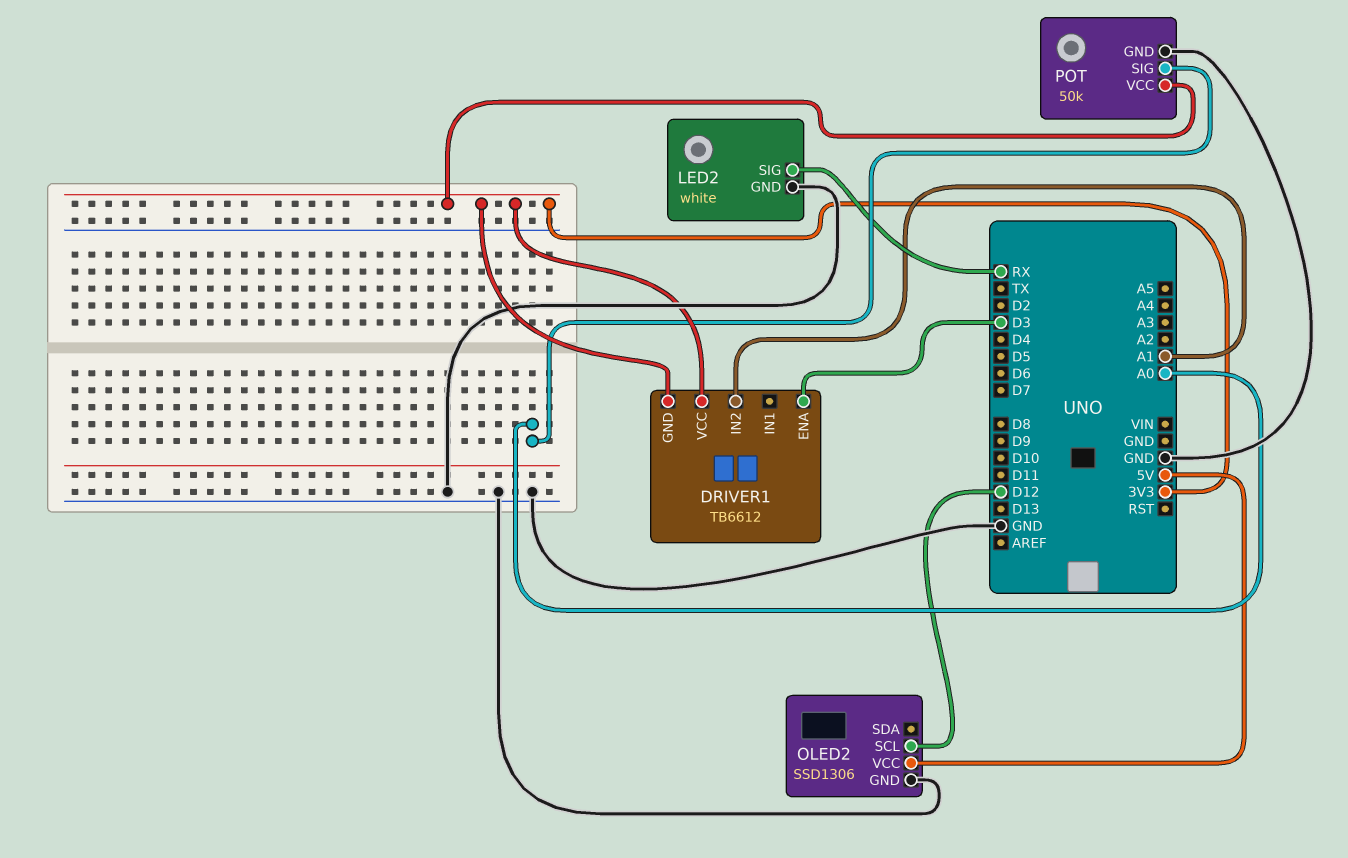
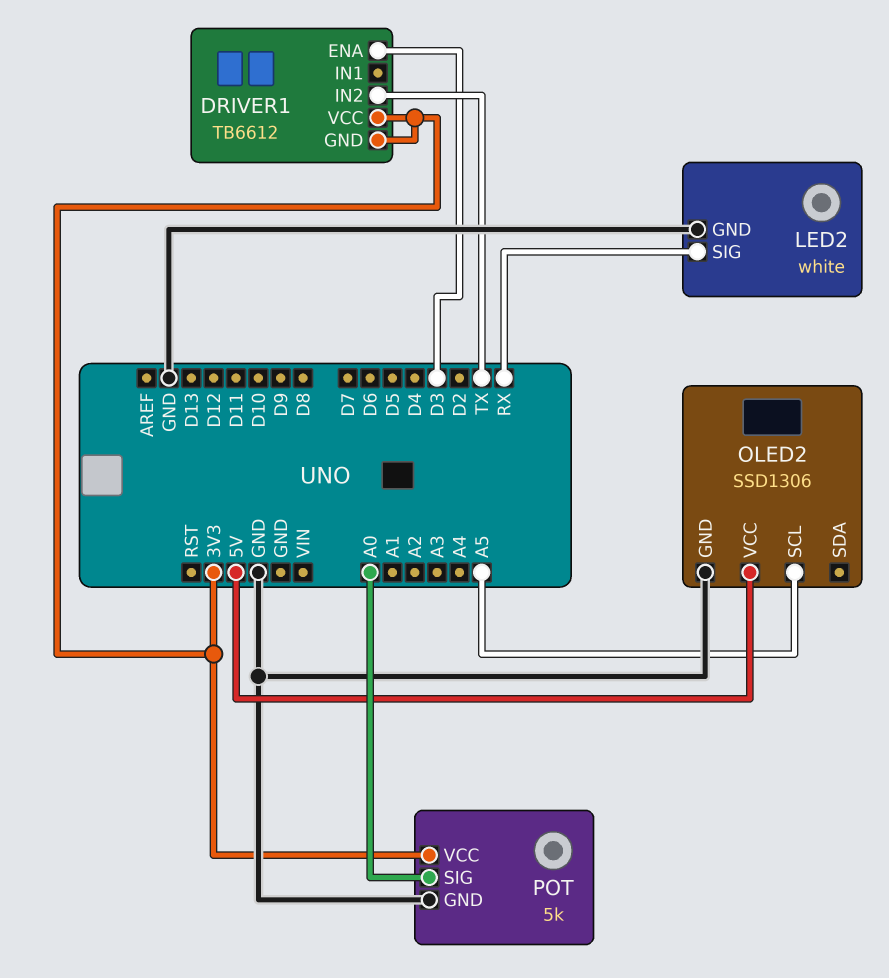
DRIVER1 pin IN2: A1 -> TX
OLED2 pin SCL: D12 -> A5
POT: 50k -> 5k

